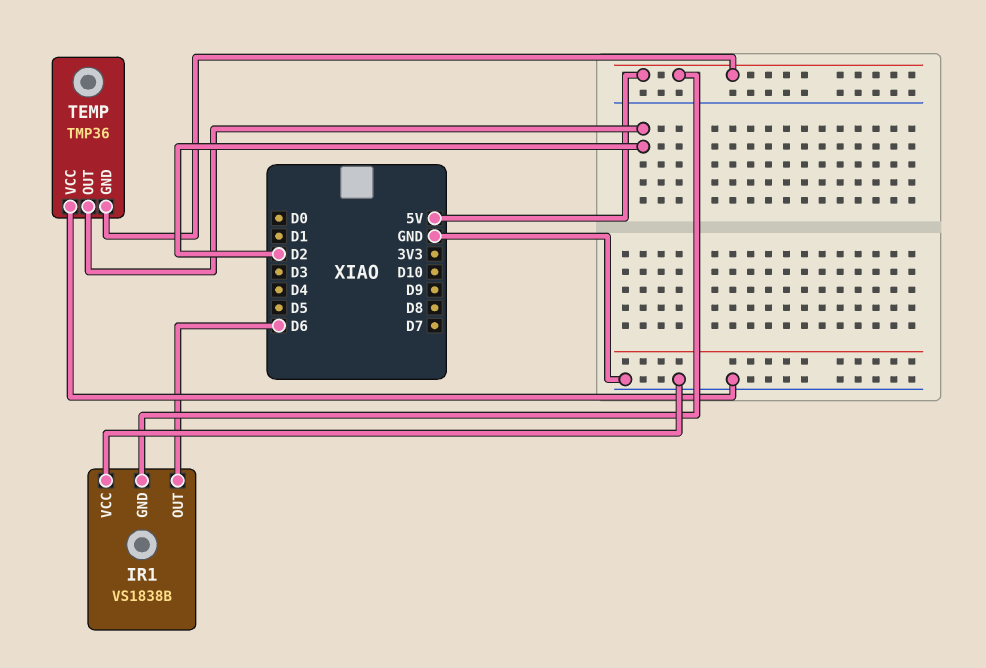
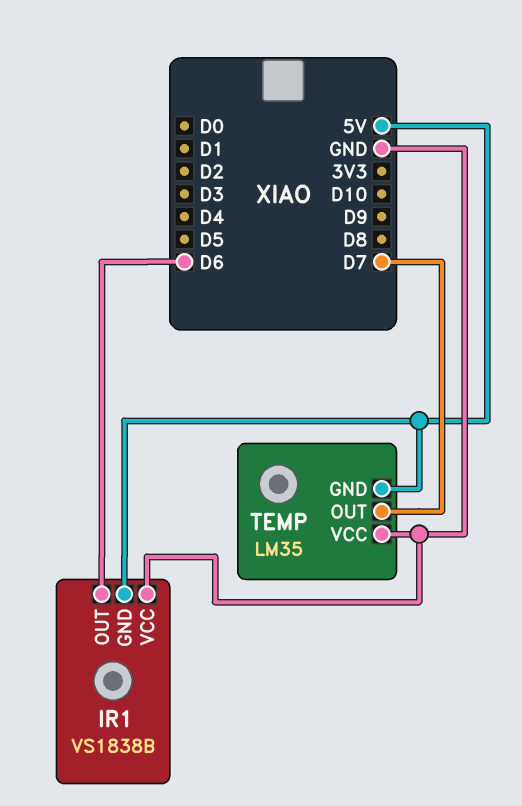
TEMP: TMP36 -> LM35
TEMP pin OUT: D2 -> D7

